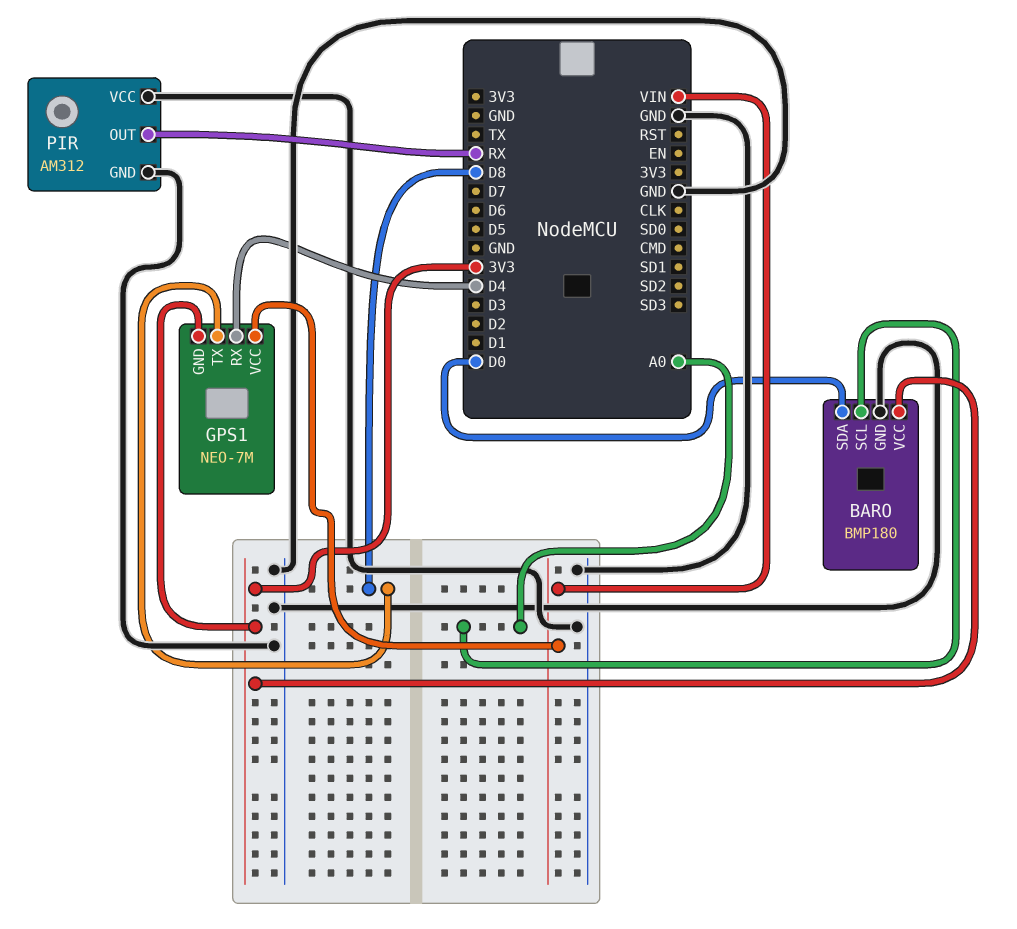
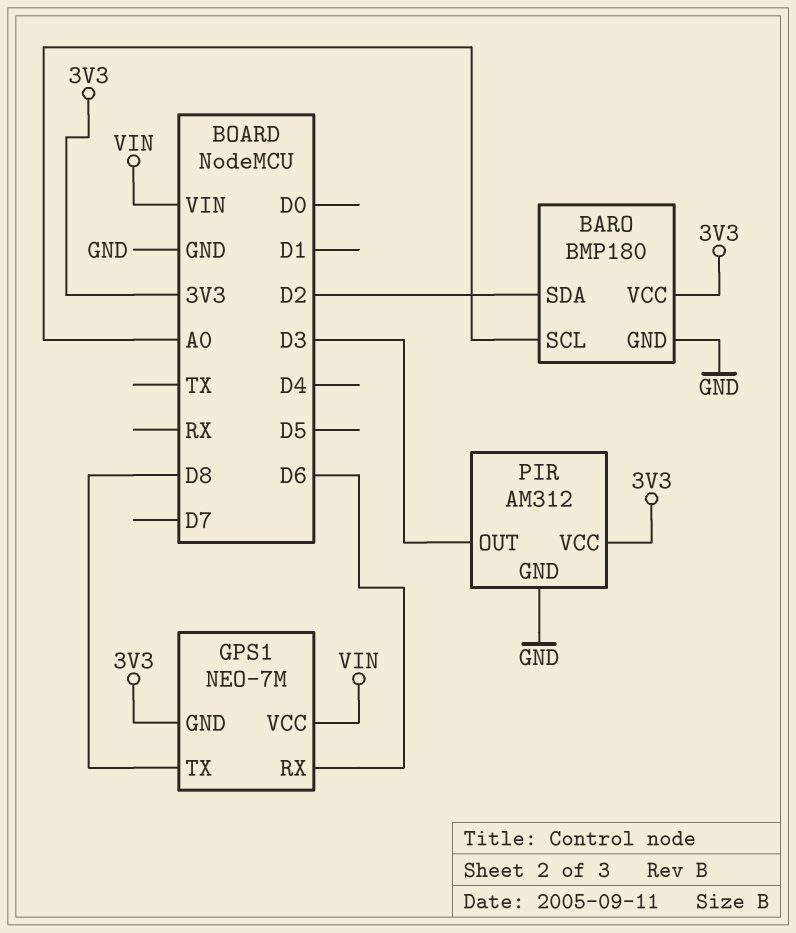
BARO pin SDA: D0 -> D2
GPS1 pin RX: D4 -> D6
PIR pin OUT: RX -> D3
PIR pin VCC: GND -> 3V3

